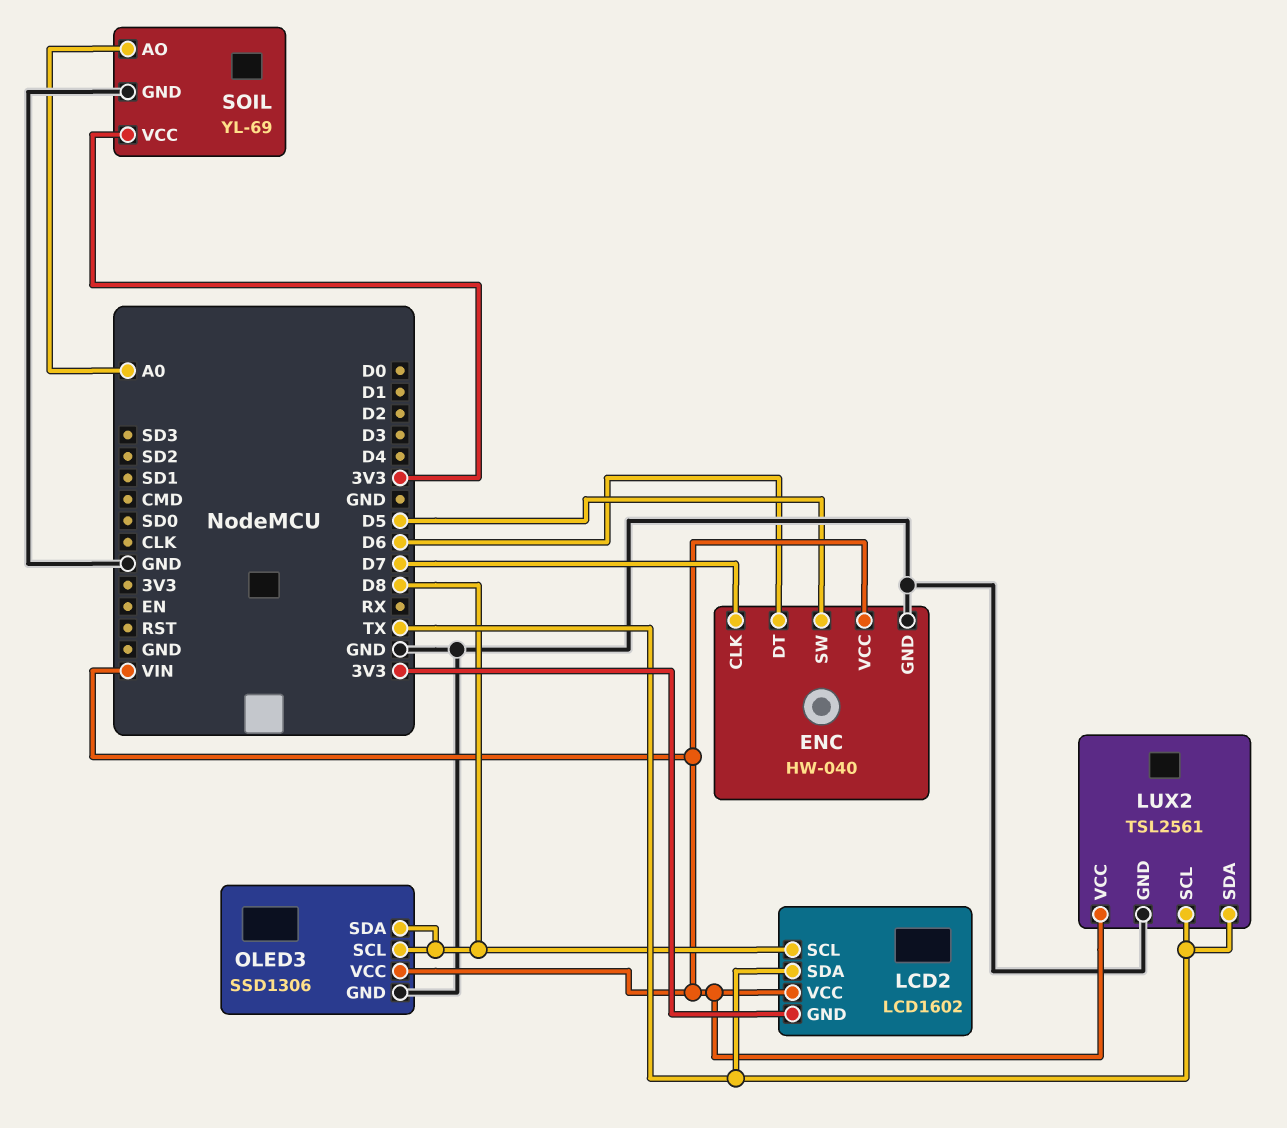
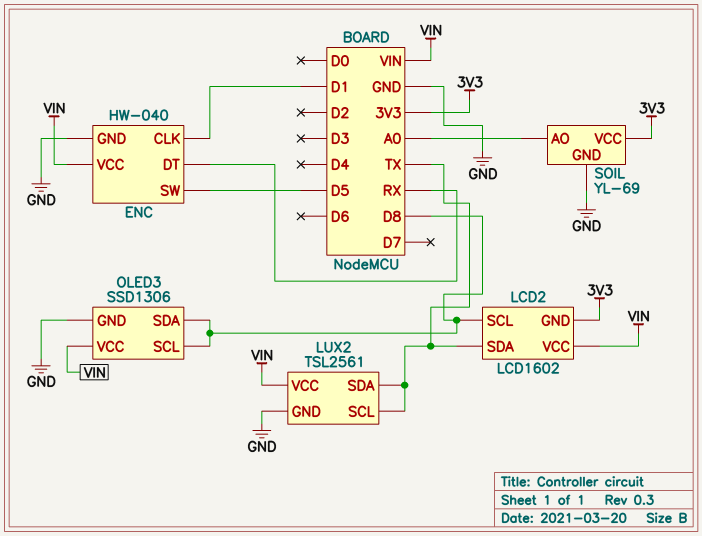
ENC pin CLK: D7 -> D1
ENC pin DT: D6 -> RX

